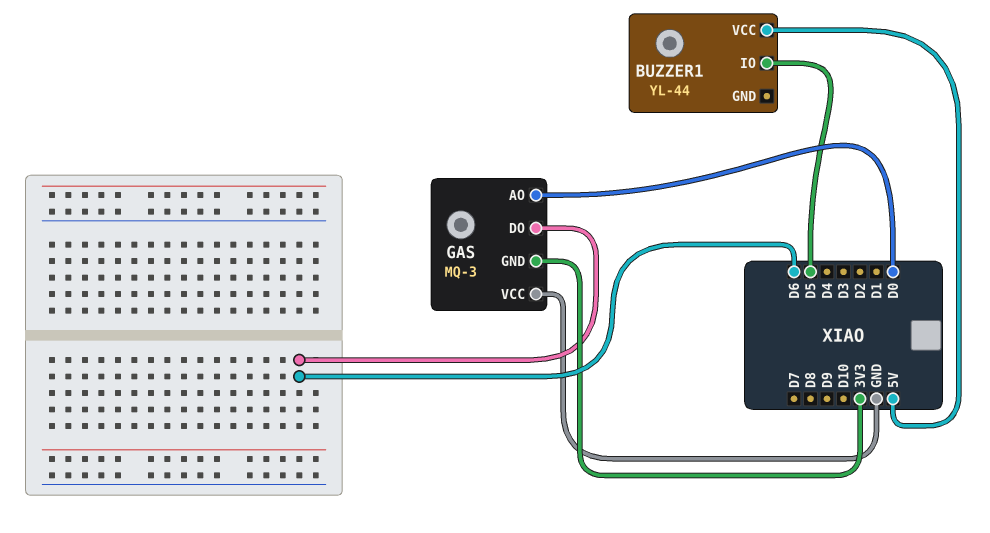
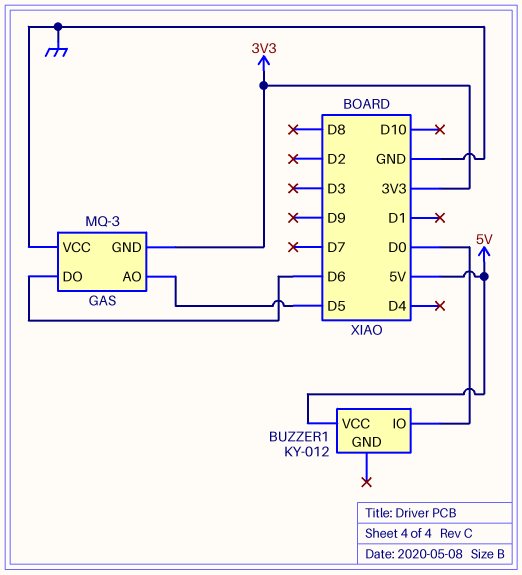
BUZZER1: YL-44 -> KY-012
BUZZER1 pin IO: D5 -> D0
GAS pin AO: D0 -> D5

